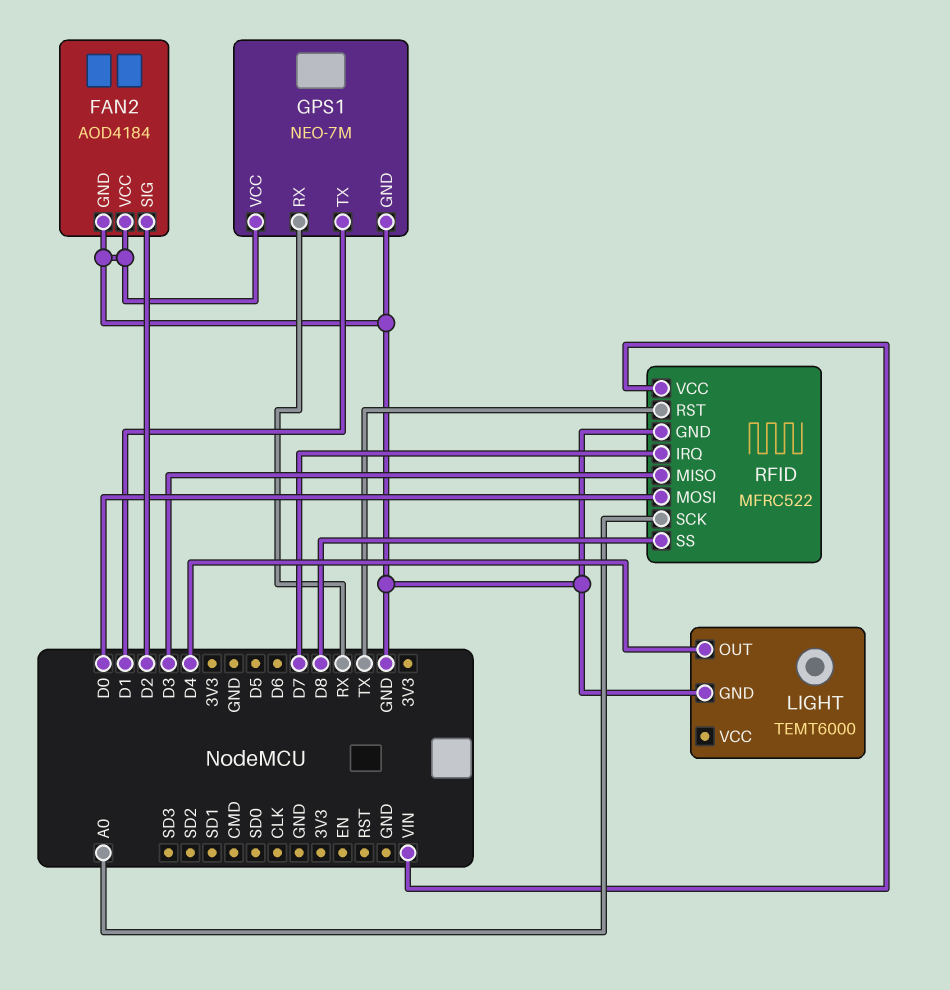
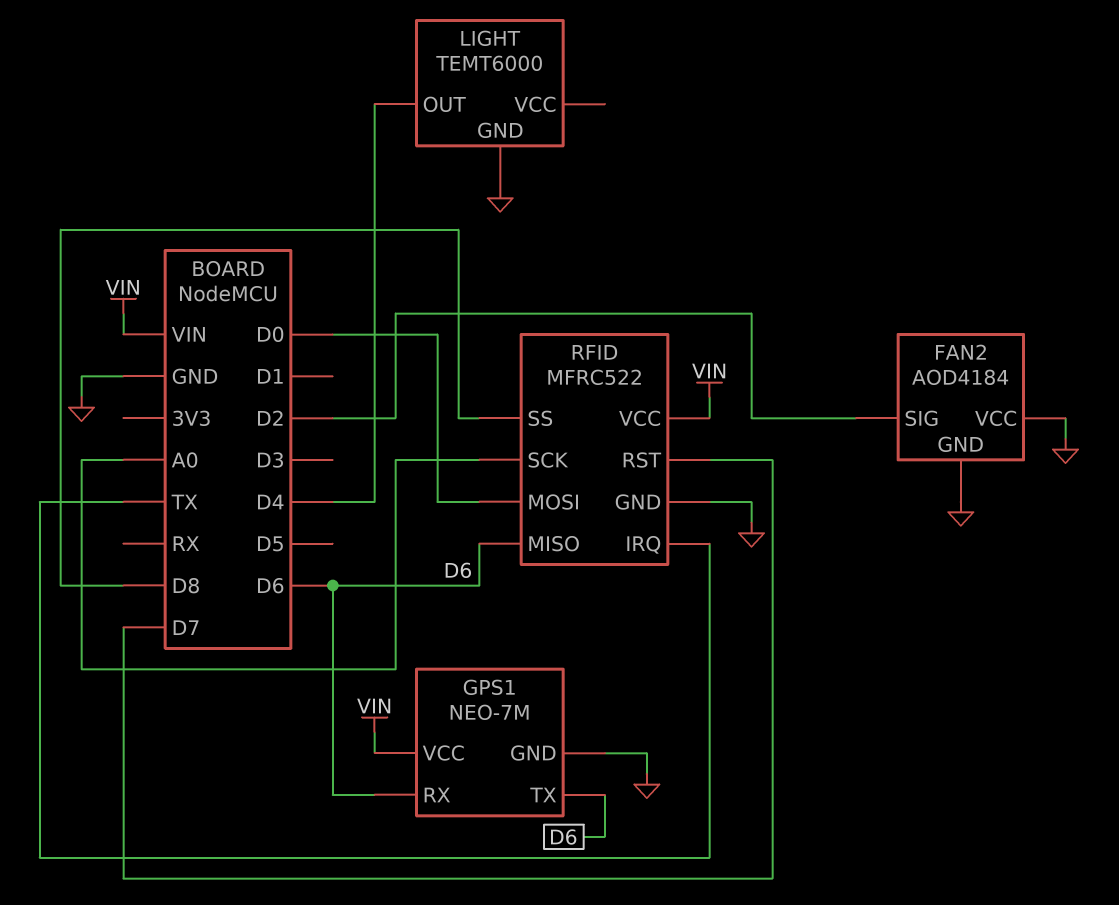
GPS1 pin RX: RX -> D6
GPS1 pin TX: D1 -> D6
GPS1 pin VCC: GND -> VIN
RFID pin IRQ: D7 -> TX
RFID pin MISO: D3 -> D6
RFID pin RST: TX -> D7

